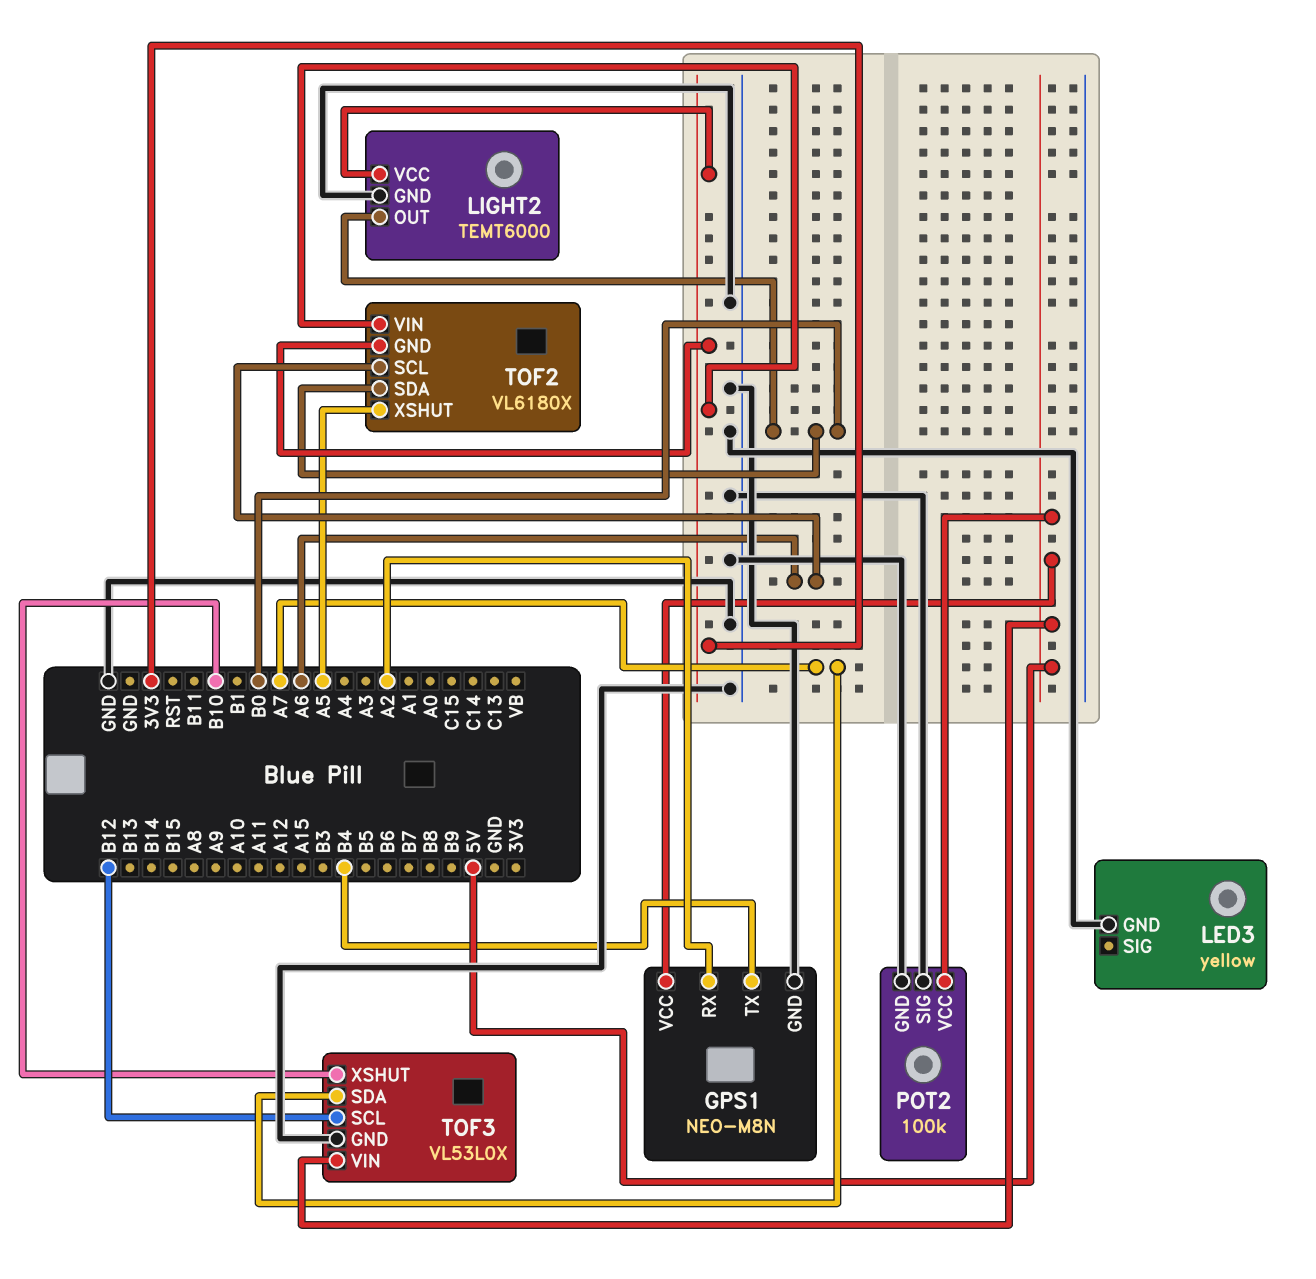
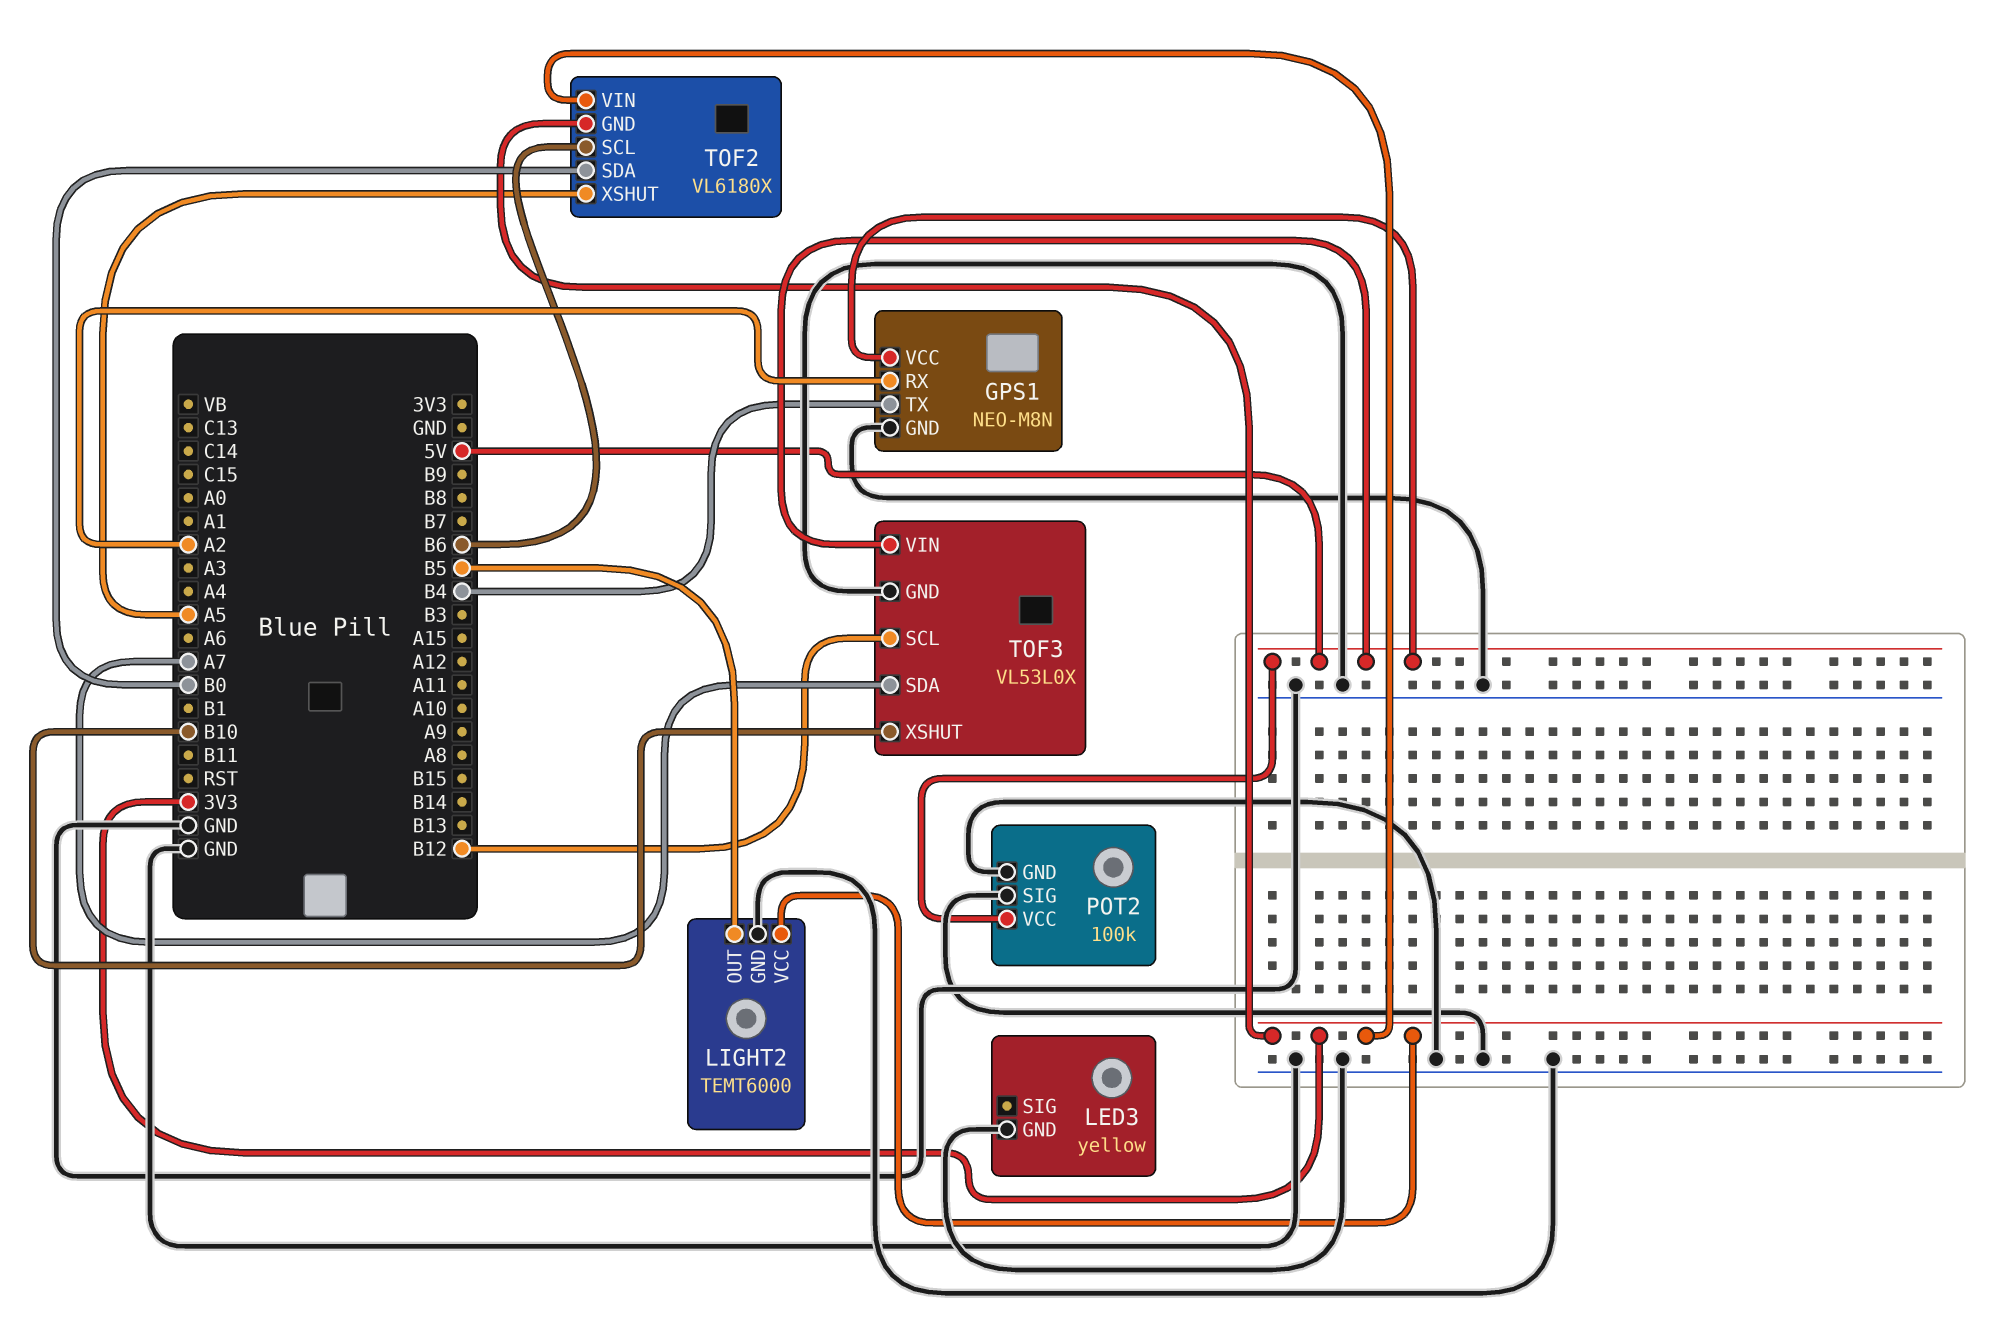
LIGHT2 pin OUT: B0 -> B5
TOF2 pin SCL: A6 -> B6

